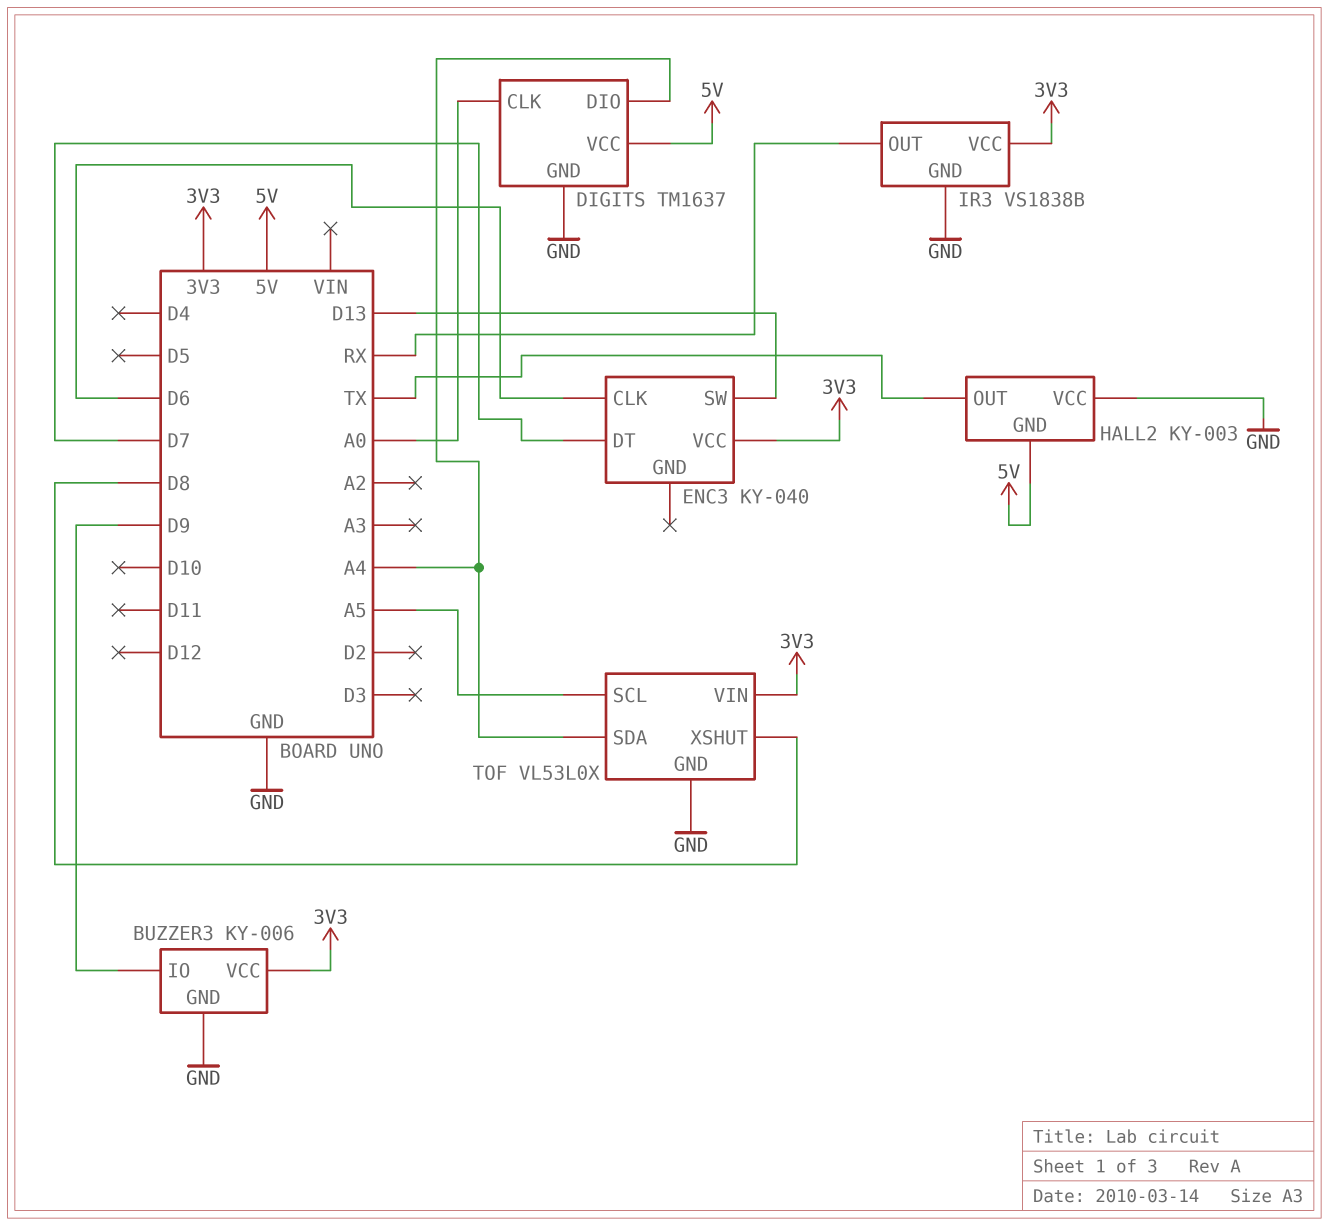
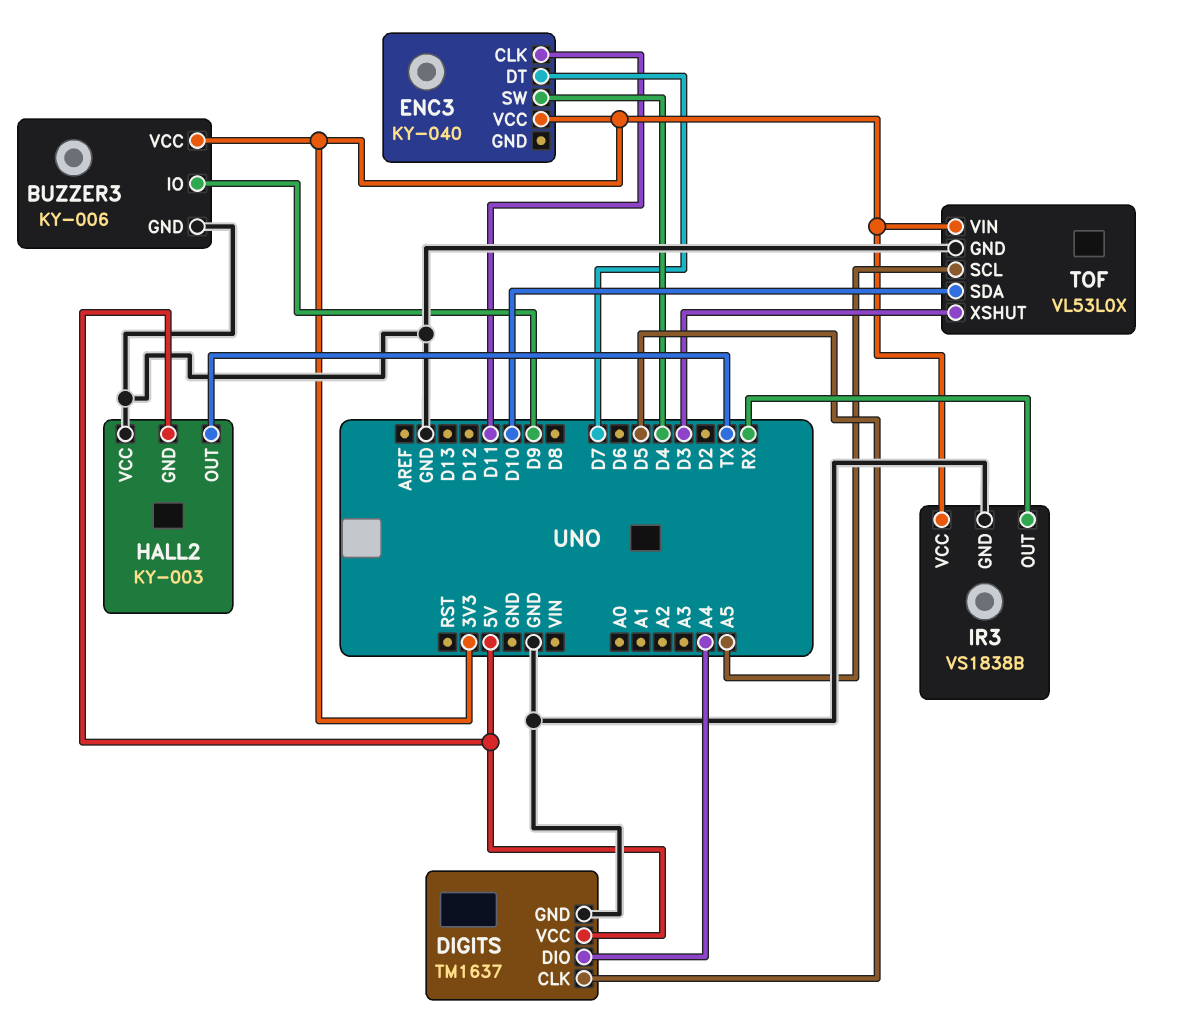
DIGITS pin CLK: A0 -> D5
ENC3 pin CLK: D6 -> D11
ENC3 pin SW: D13 -> D4
TOF pin SDA: A4 -> D10
TOF pin XSHUT: D8 -> D3

